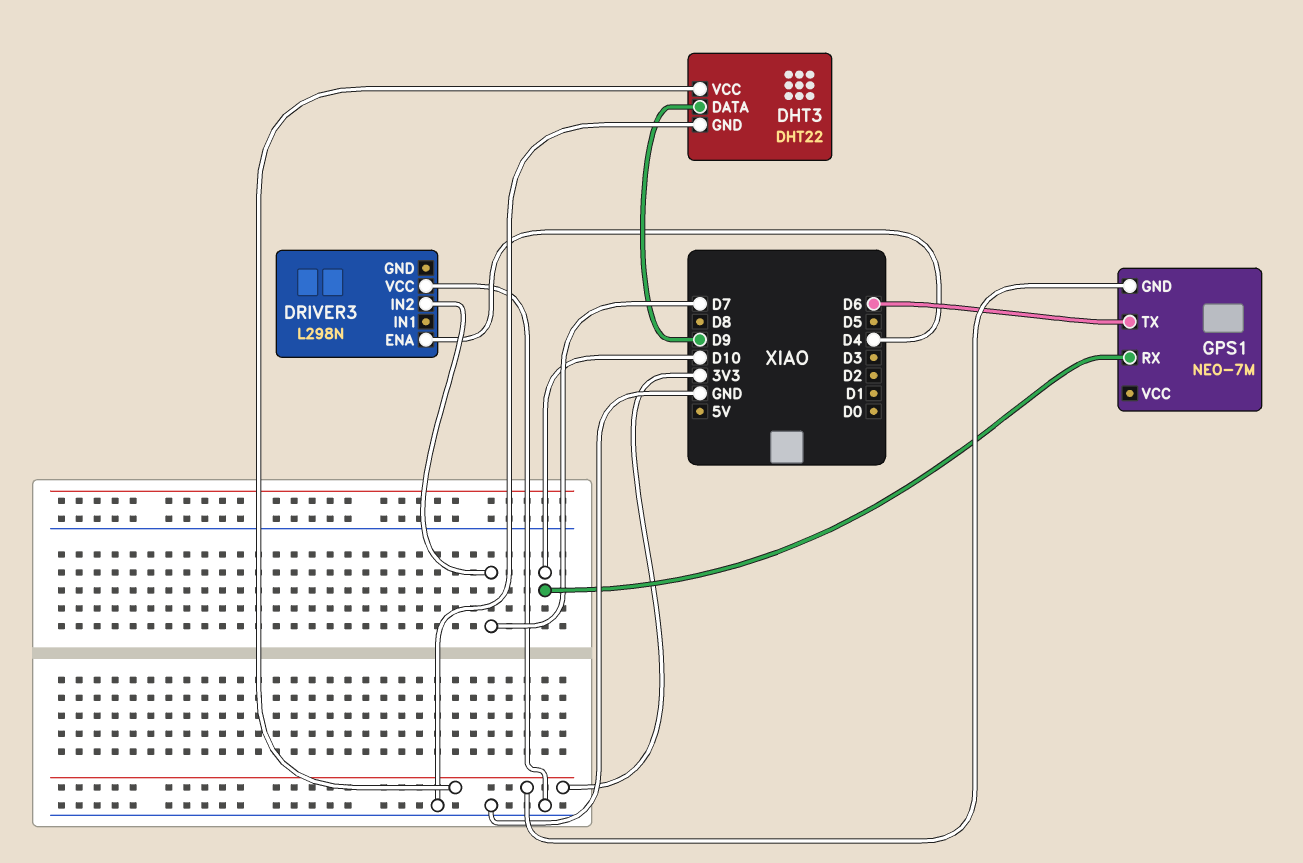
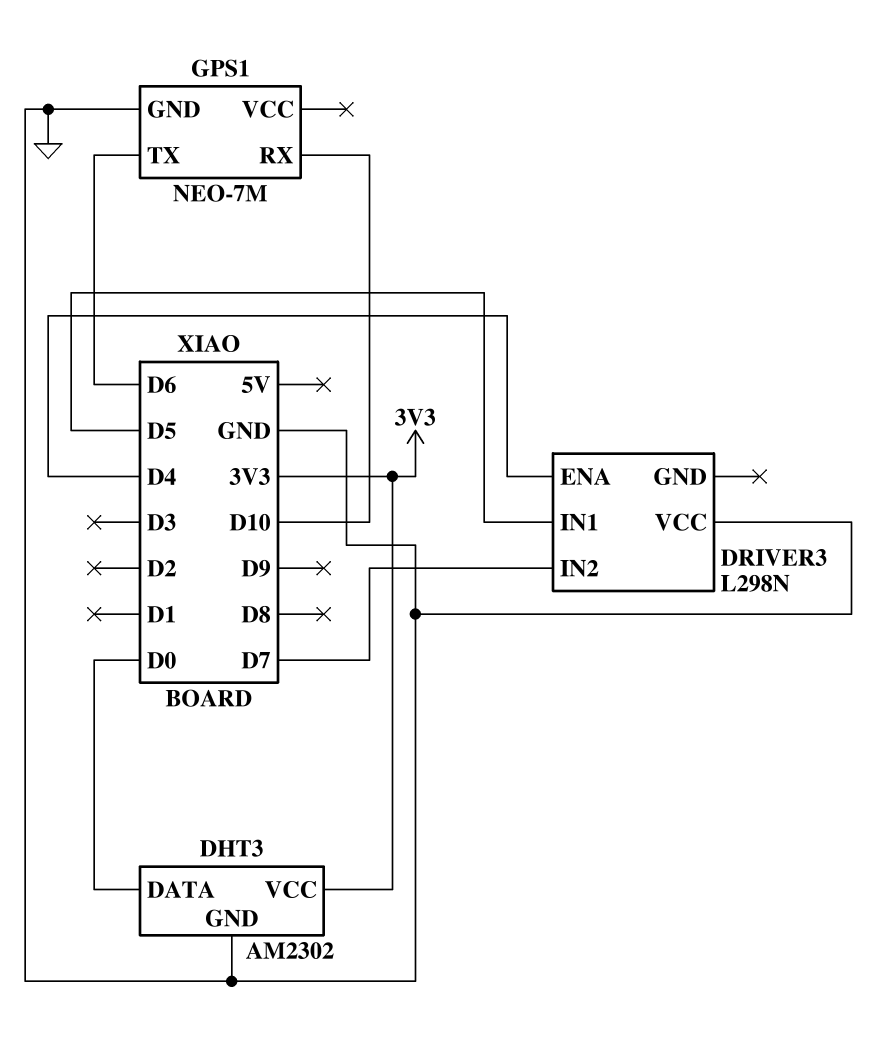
DHT3: DHT22 -> AM2302
DHT3 pin DATA: D9 -> D0
DRIVER3 pin IN1: none -> D5
GPS1 pin GND: 3V3 -> GND

